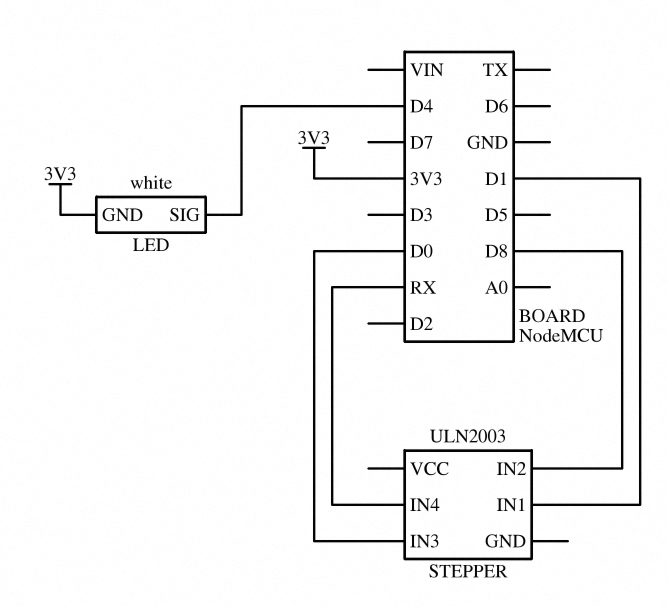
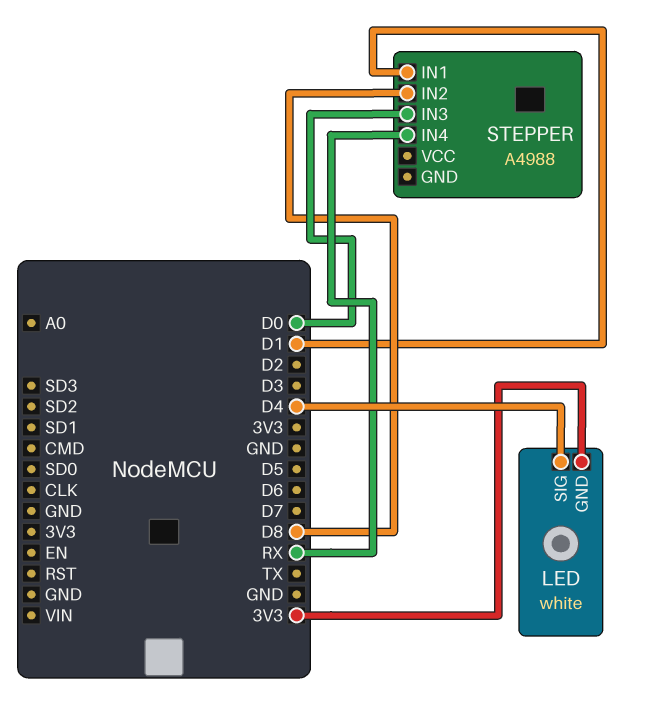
STEPPER: ULN2003 -> A4988

